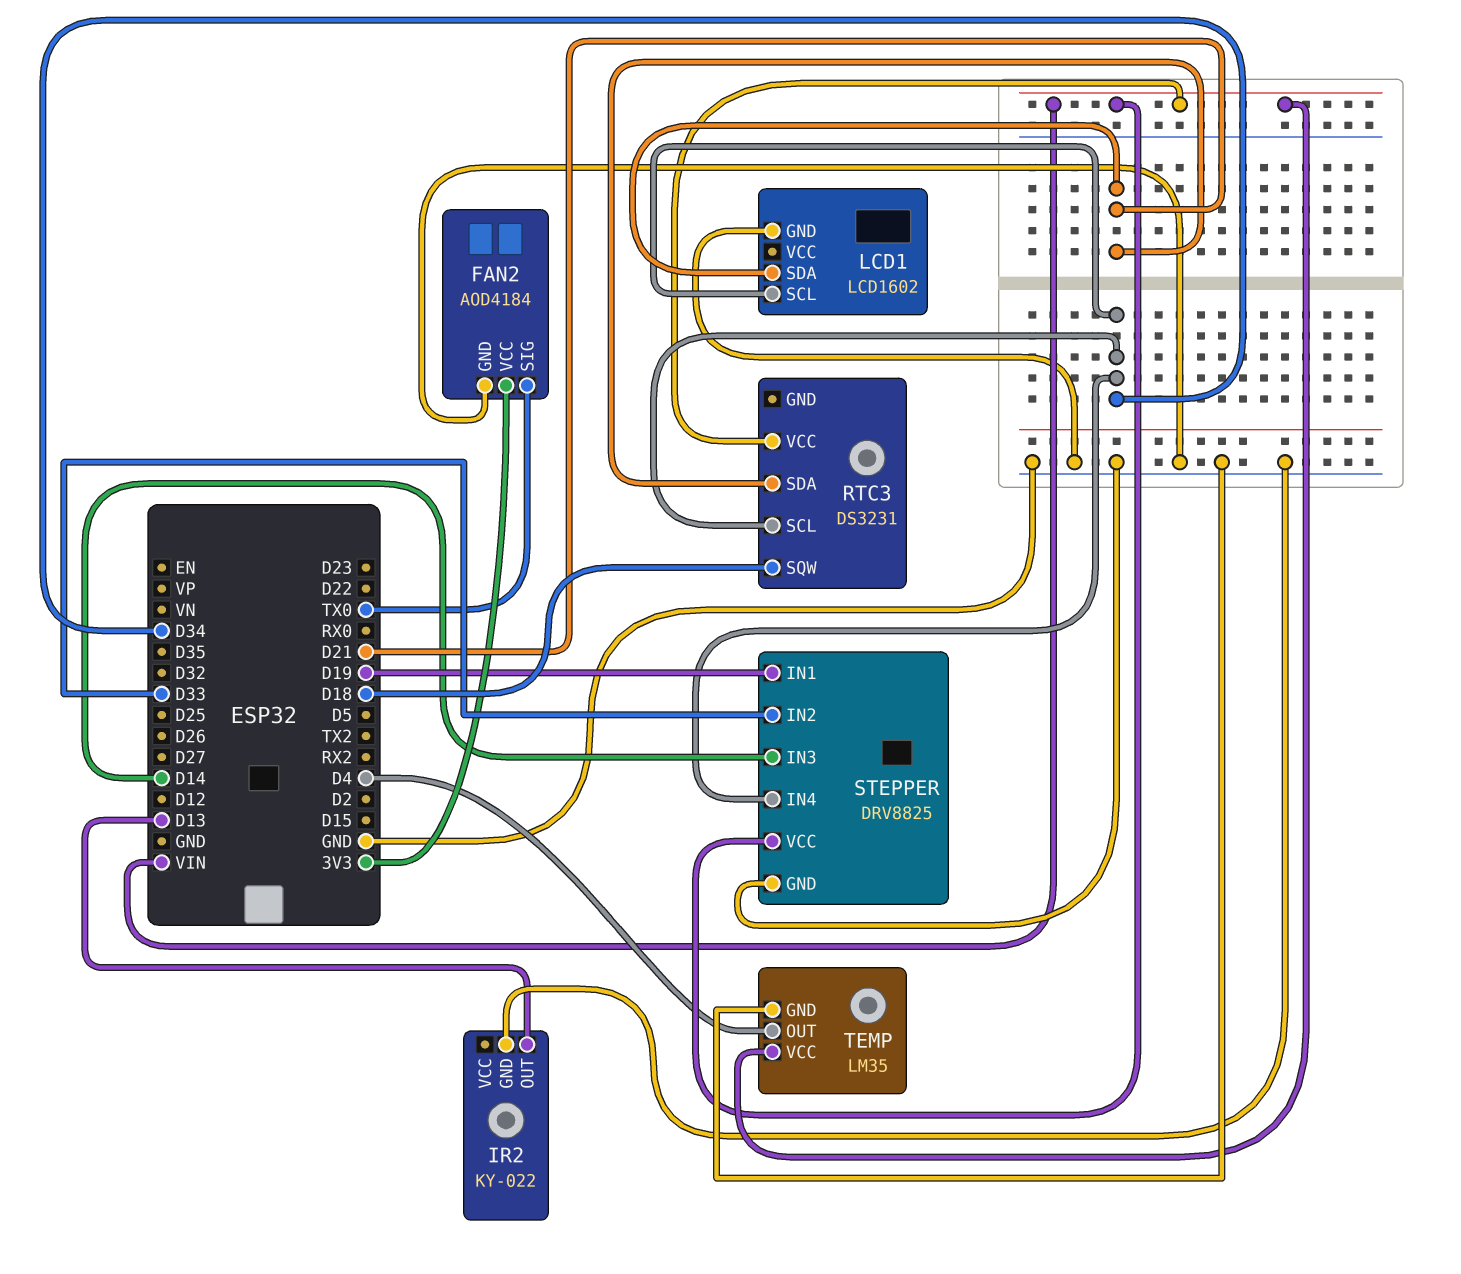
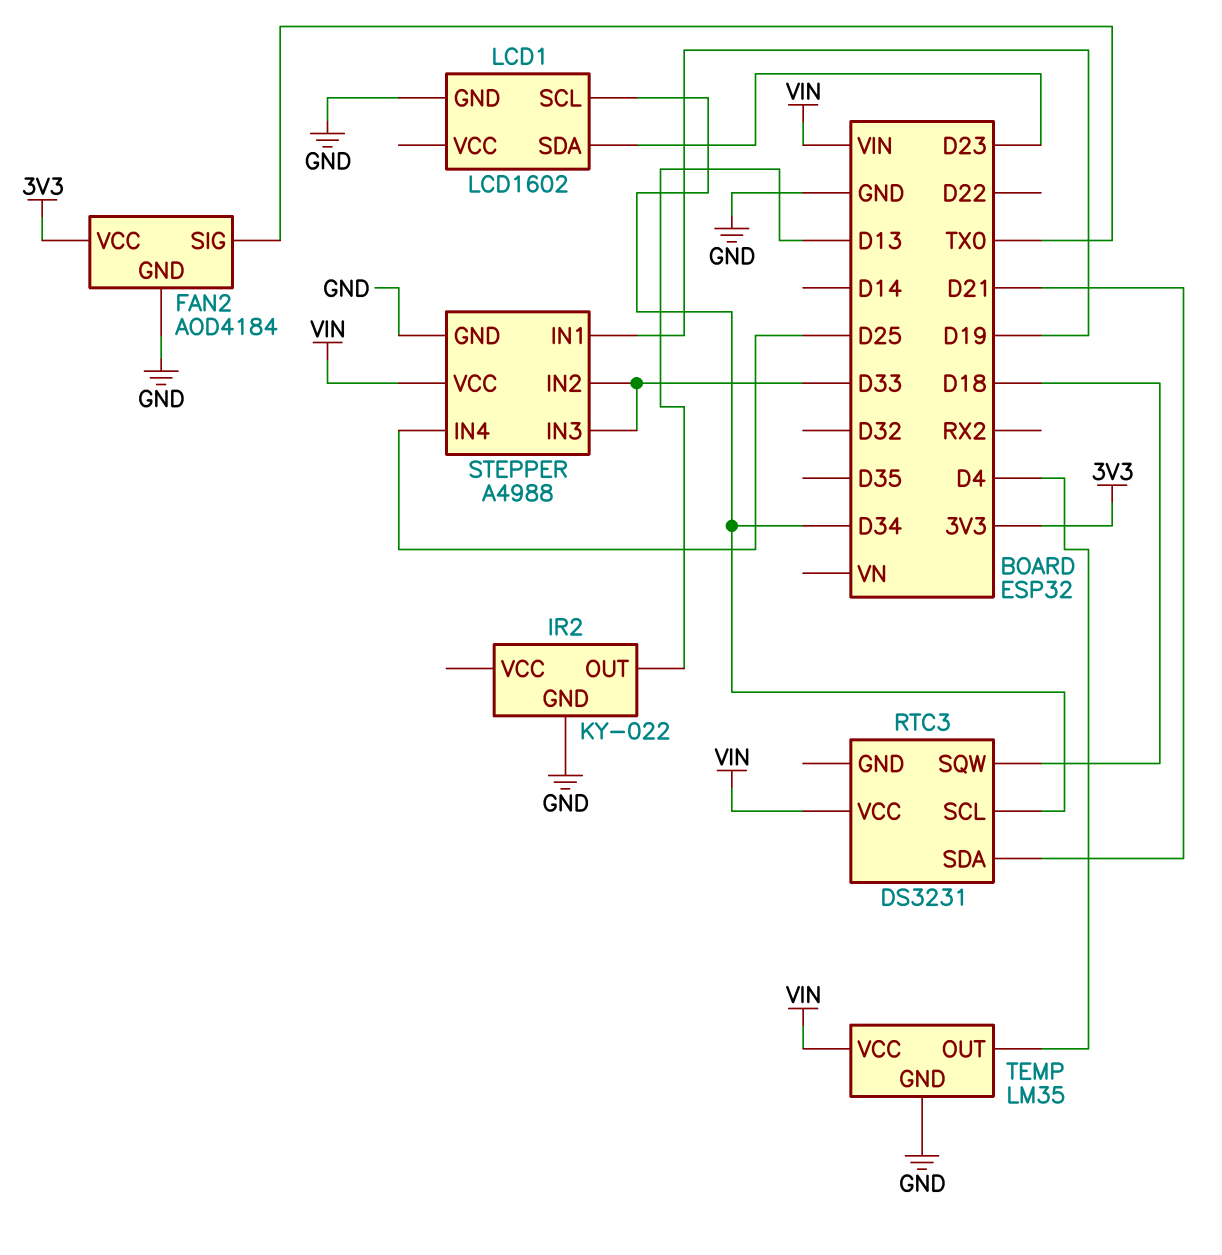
LCD1 pin SDA: D21 -> D23
STEPPER: DRV8825 -> A4988
STEPPER pin IN3: D14 -> D33
STEPPER pin IN4: D34 -> D25

